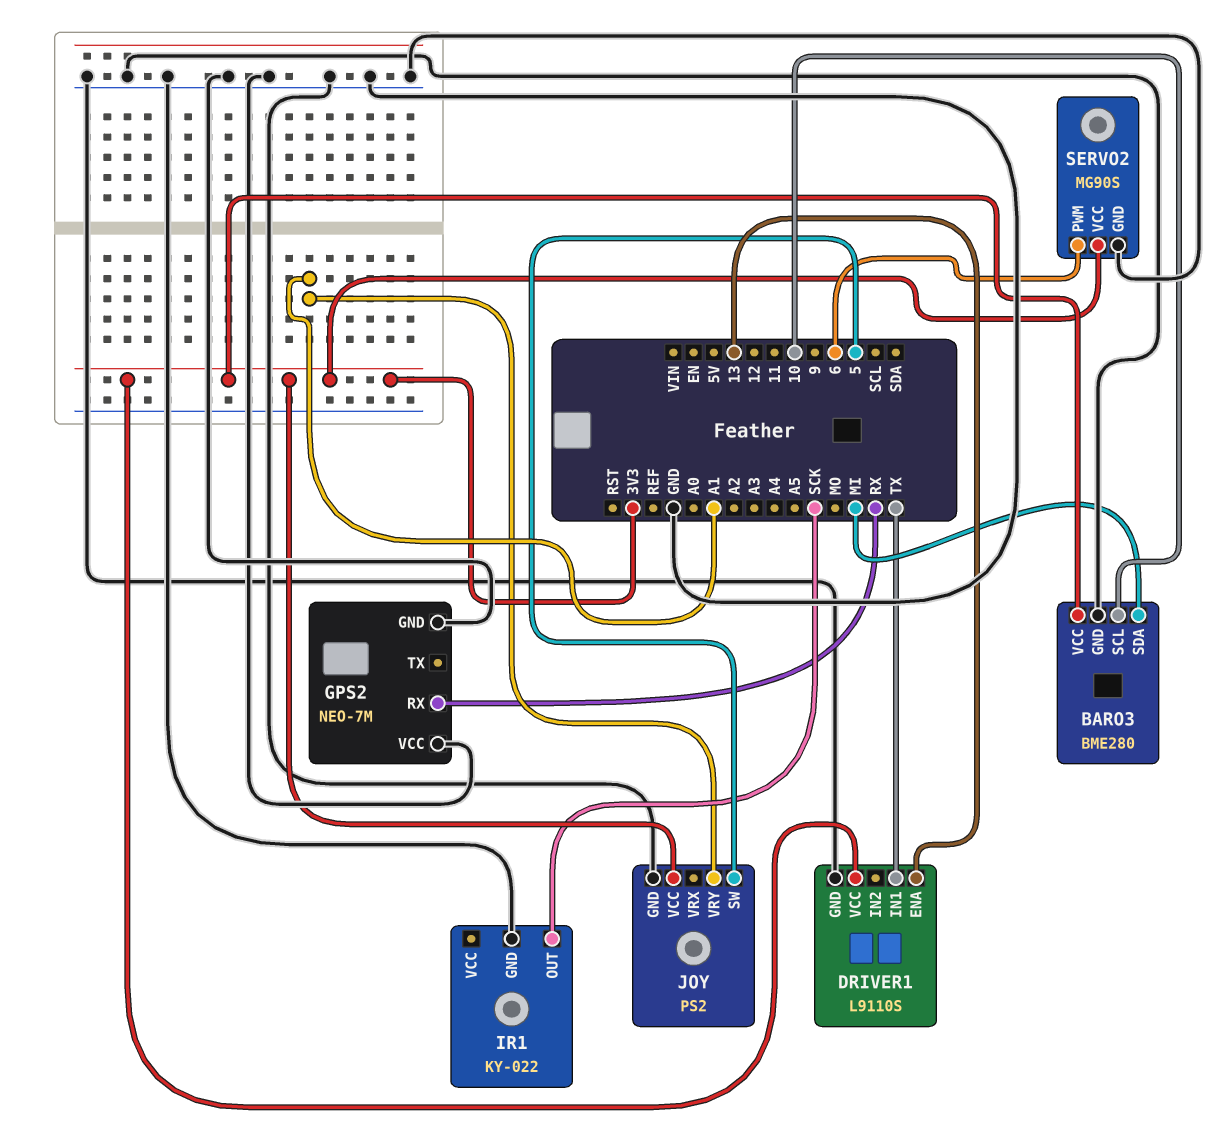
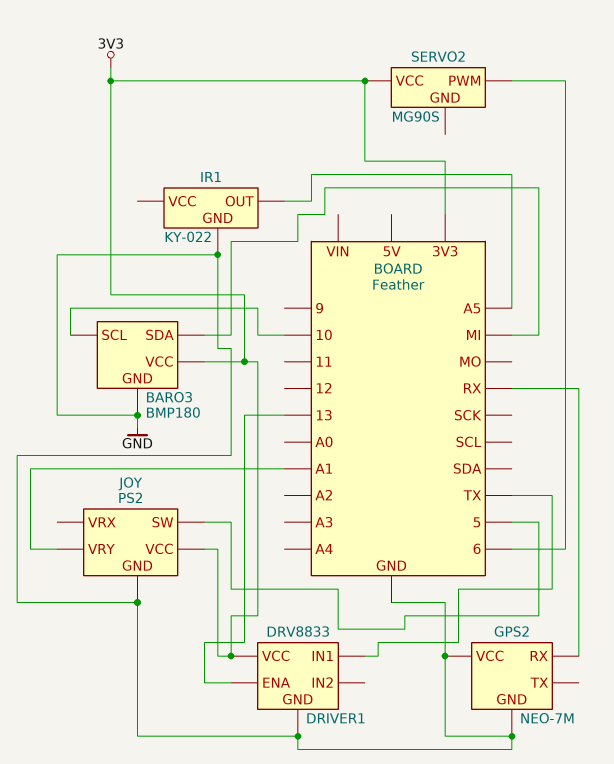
BARO3: BME280 -> BMP180
DRIVER1: L9110S -> DRV8833
IR1 pin OUT: SCK -> A5
SERVO2 pin GND: GND -> none

